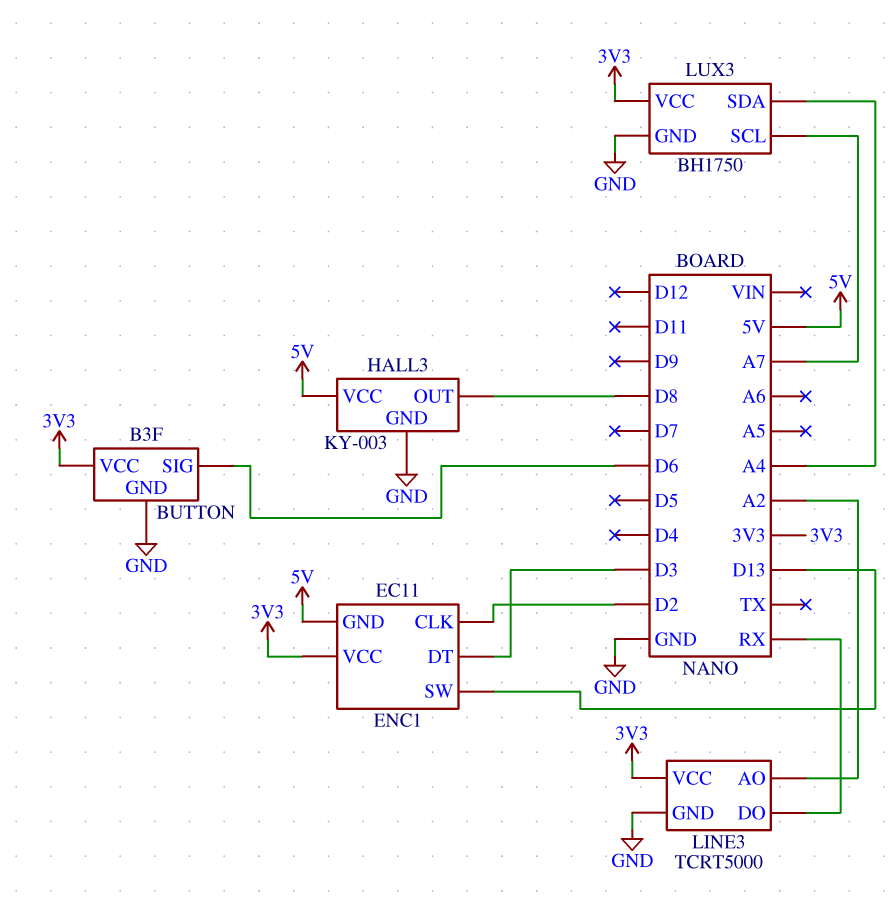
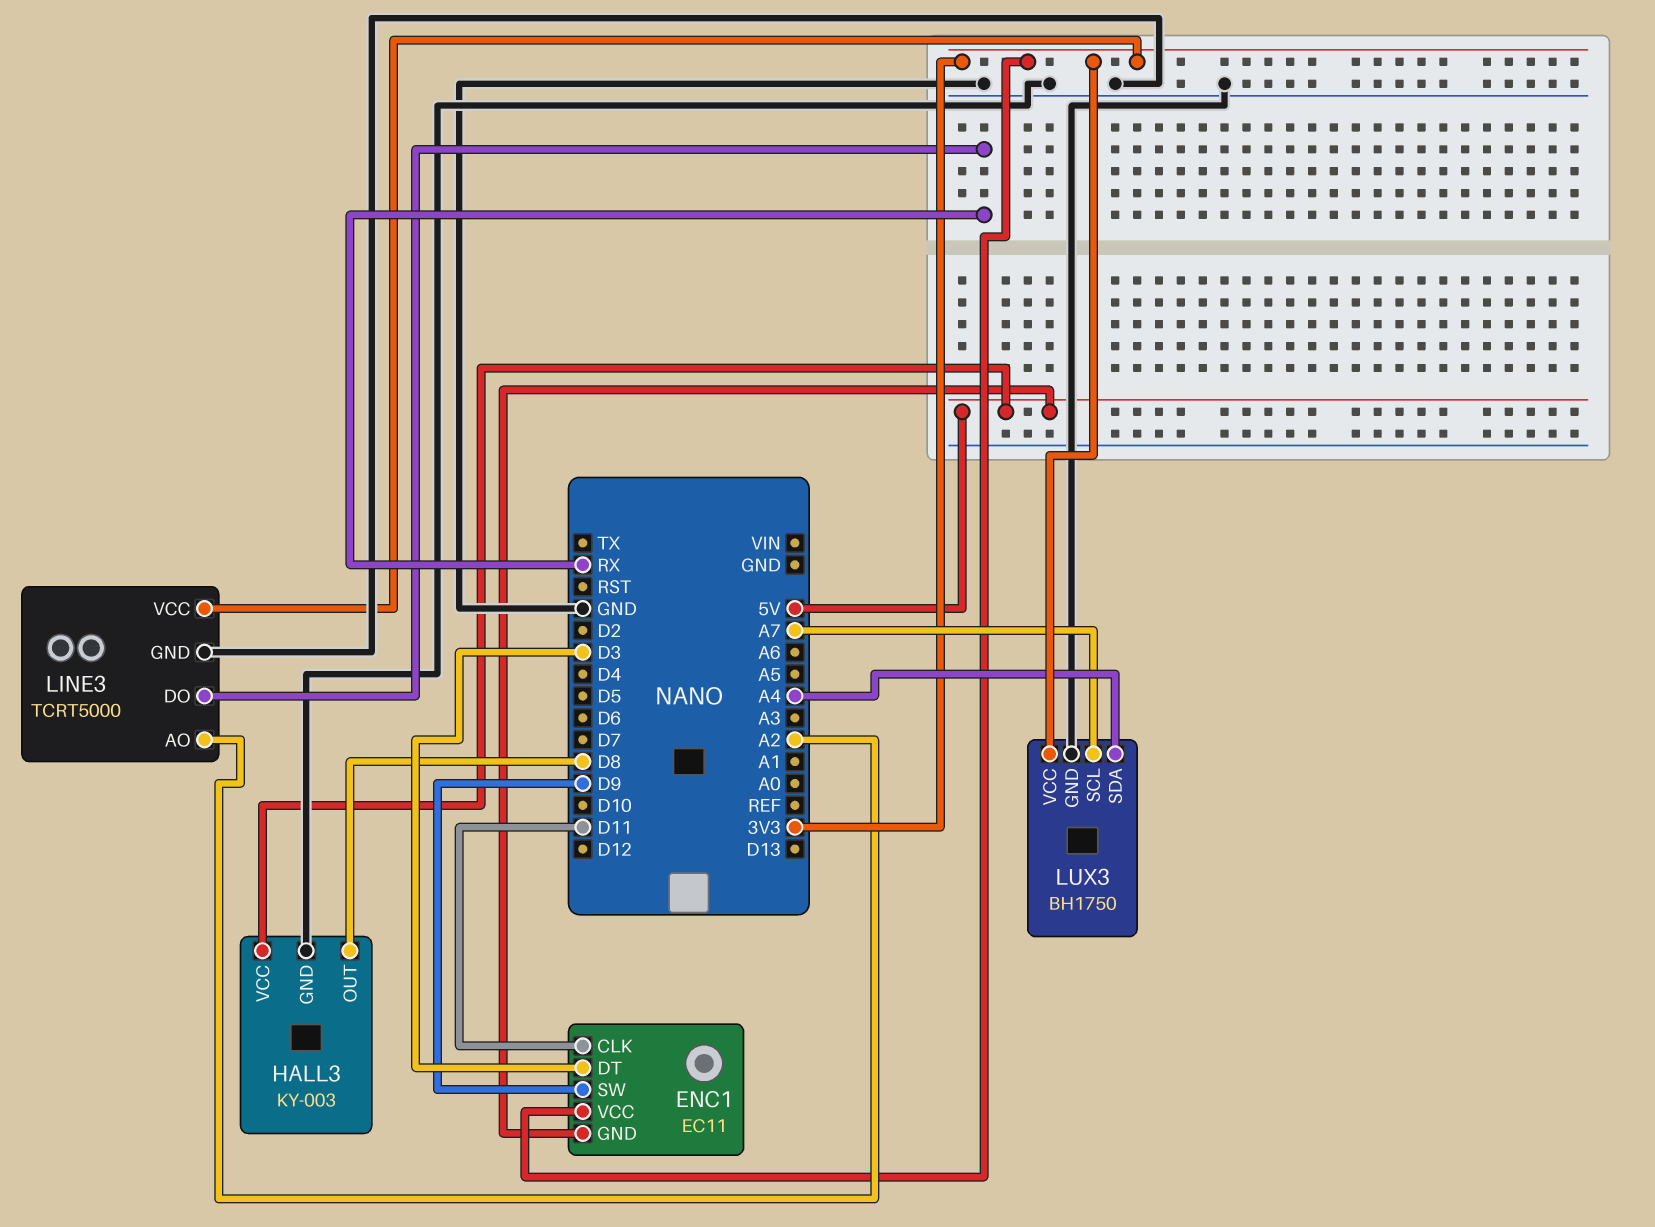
BUTTON: B3F -> none
BUTTON pin GND: GND -> none
BUTTON pin SIG: D6 -> none
BUTTON pin VCC: 3V3 -> none
ENC1 pin CLK: D2 -> D11
ENC1 pin SW: D13 -> D9

